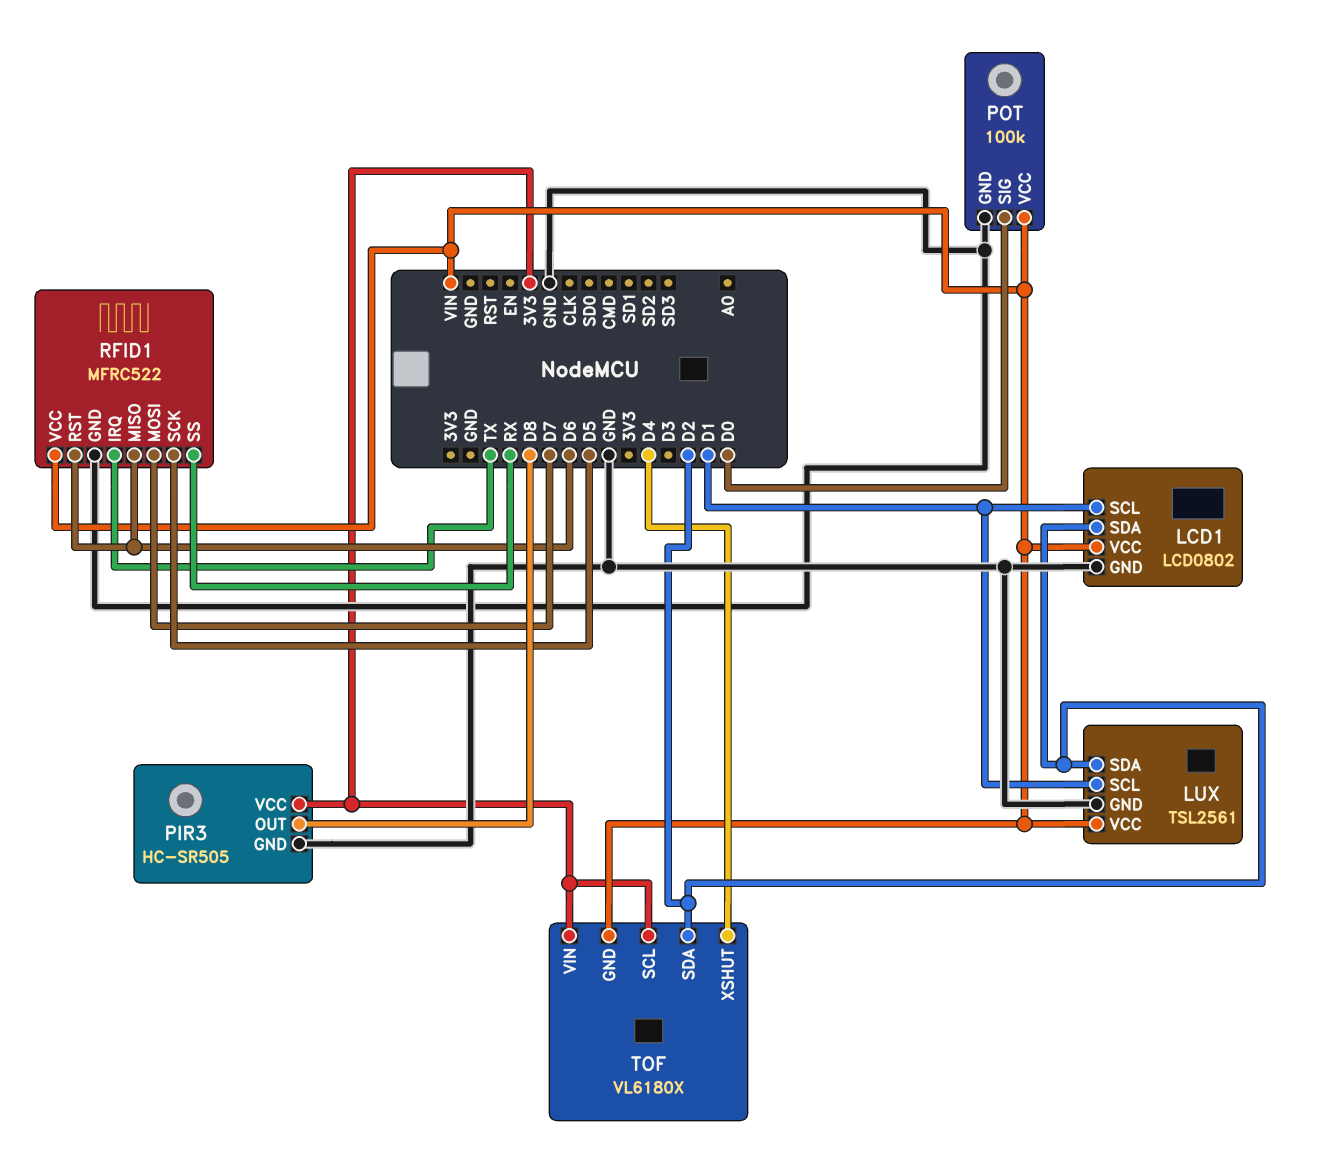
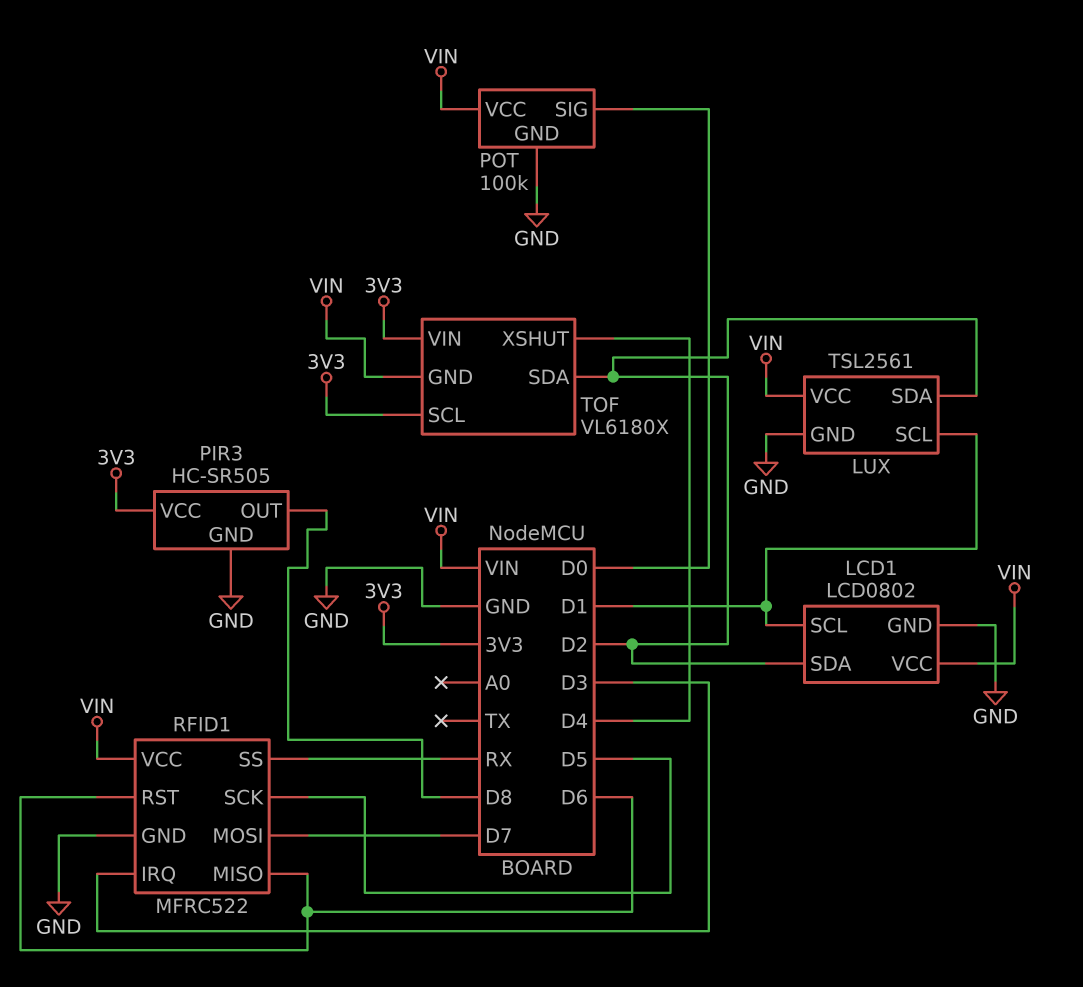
RFID1 pin IRQ: TX -> D3

